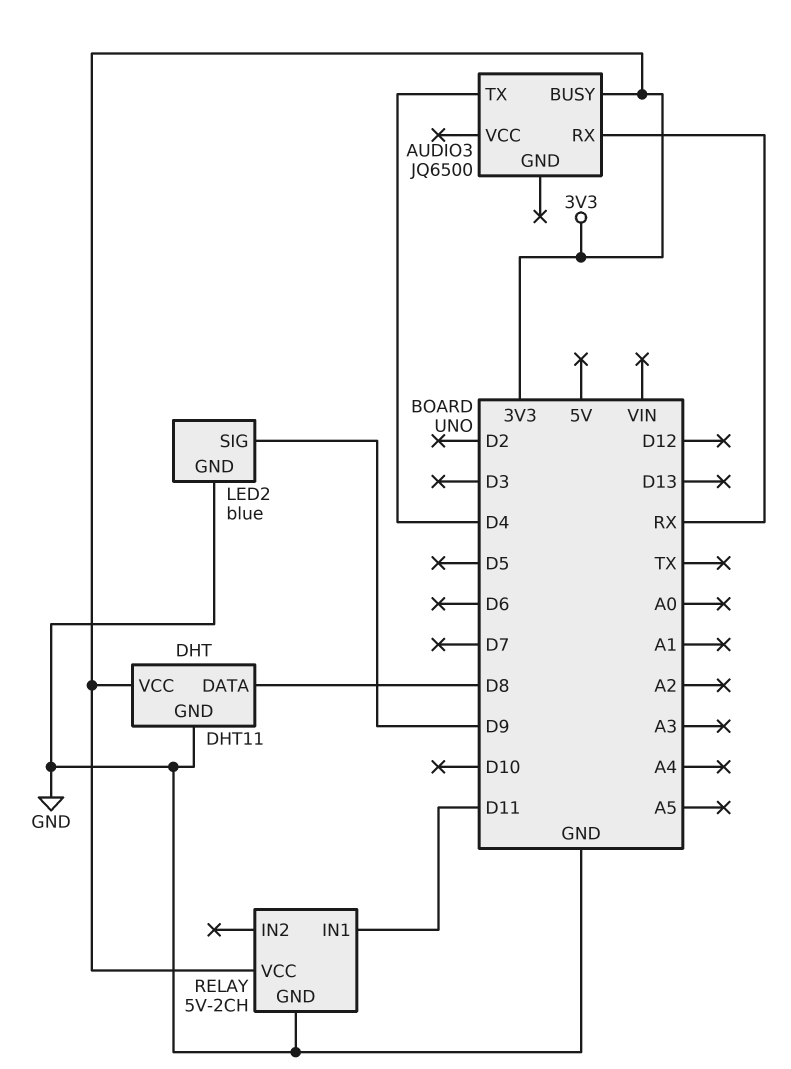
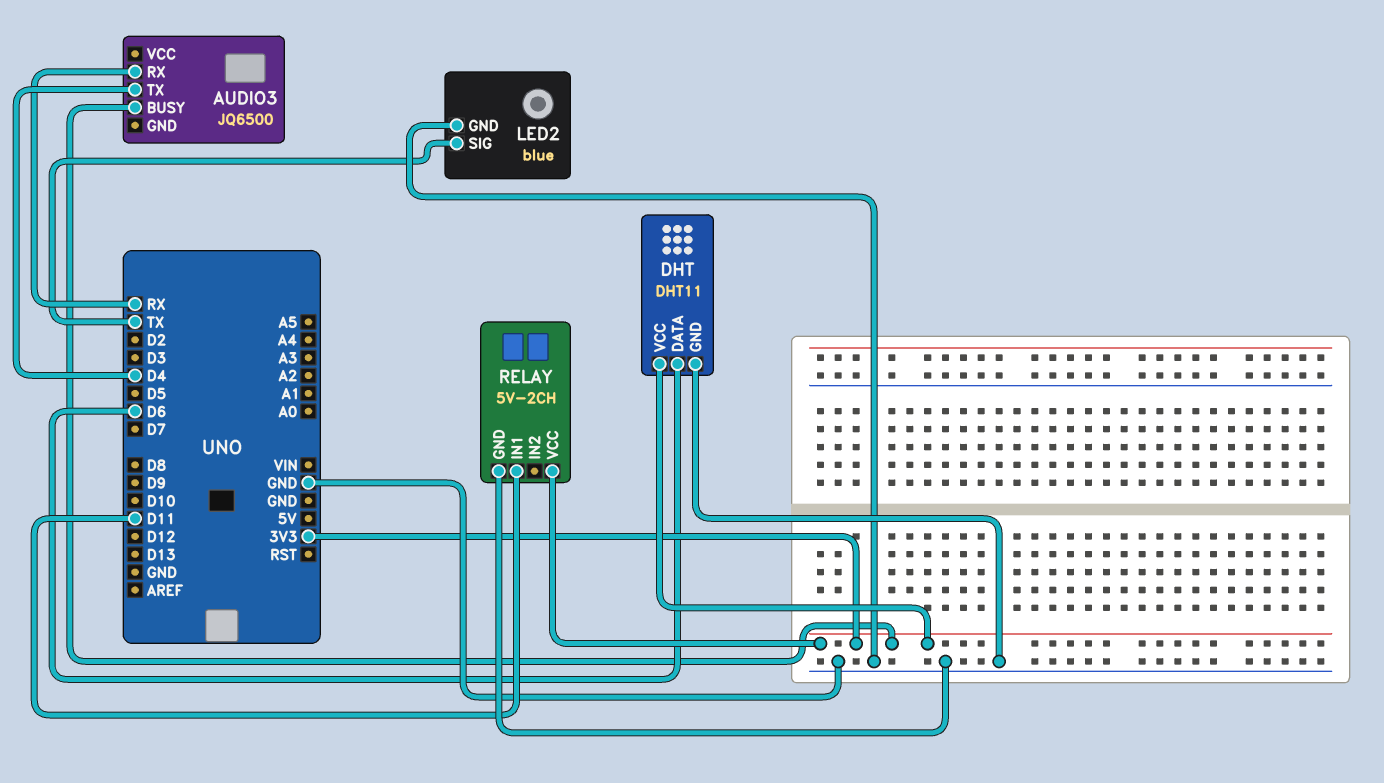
DHT pin DATA: D8 -> D6
LED2 pin SIG: D9 -> TX

